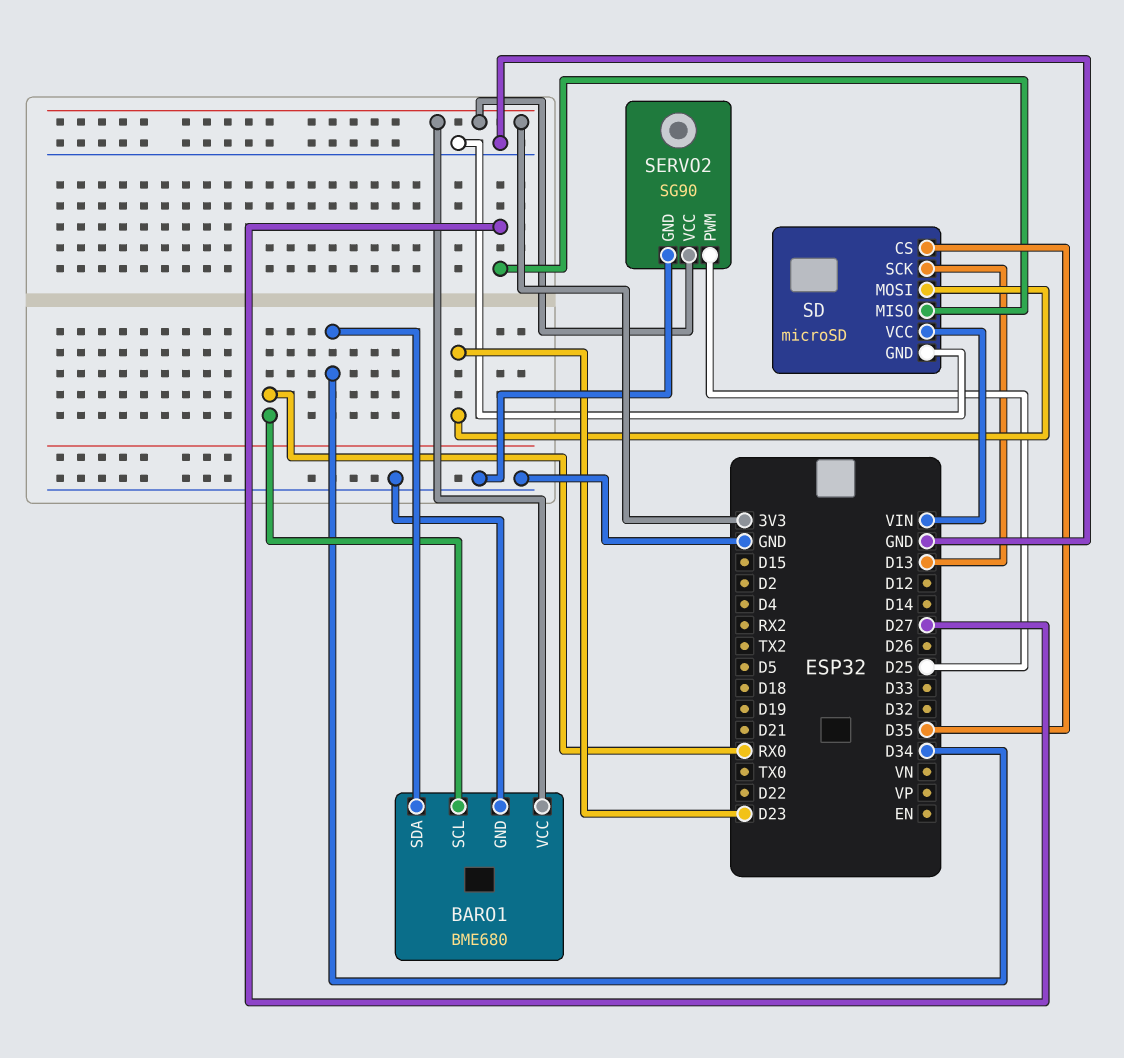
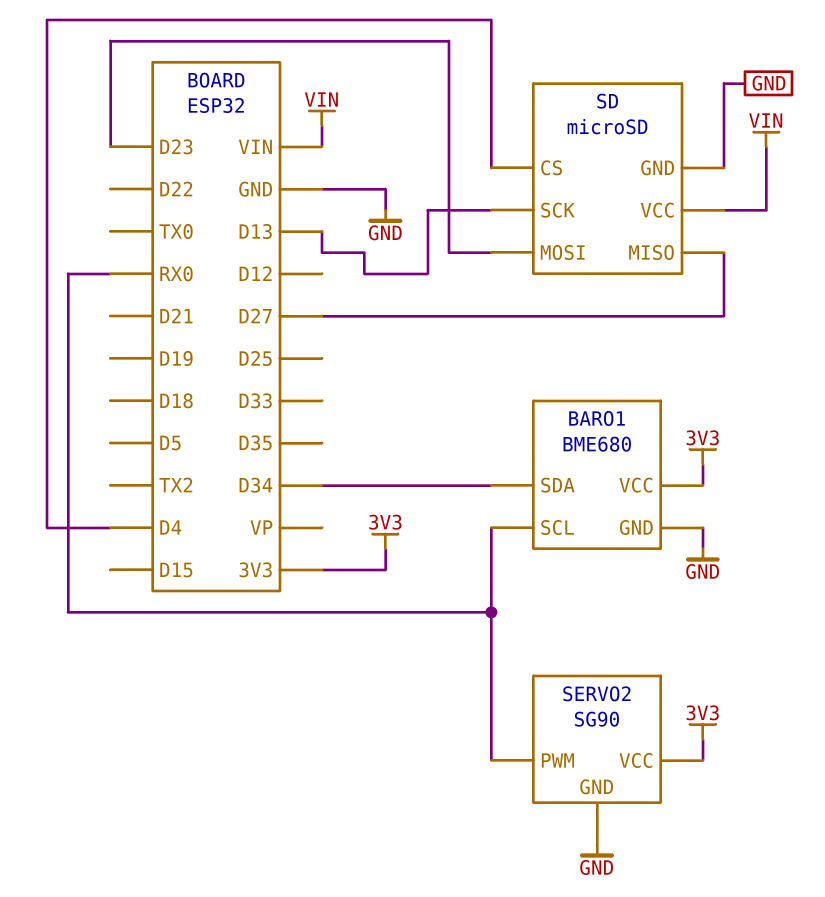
SD pin CS: D35 -> D4
SERVO2 pin PWM: D25 -> RX0

